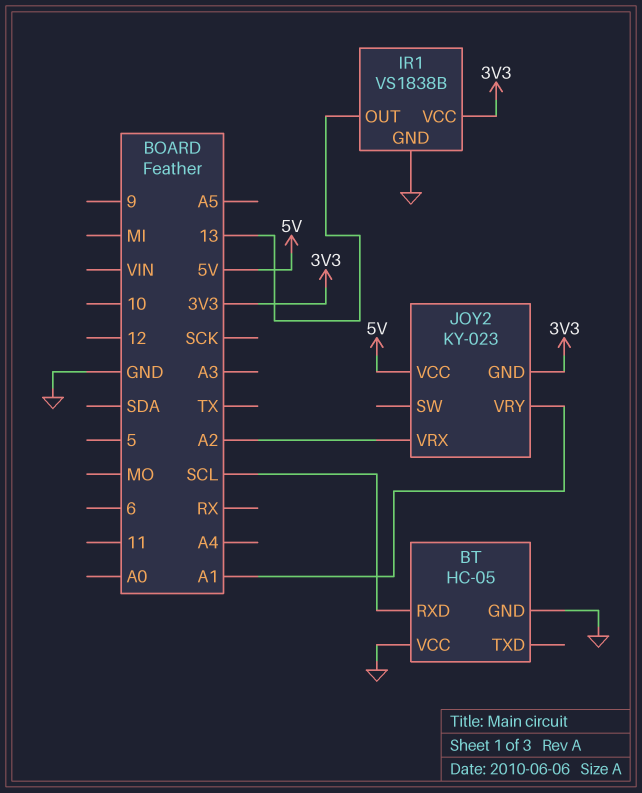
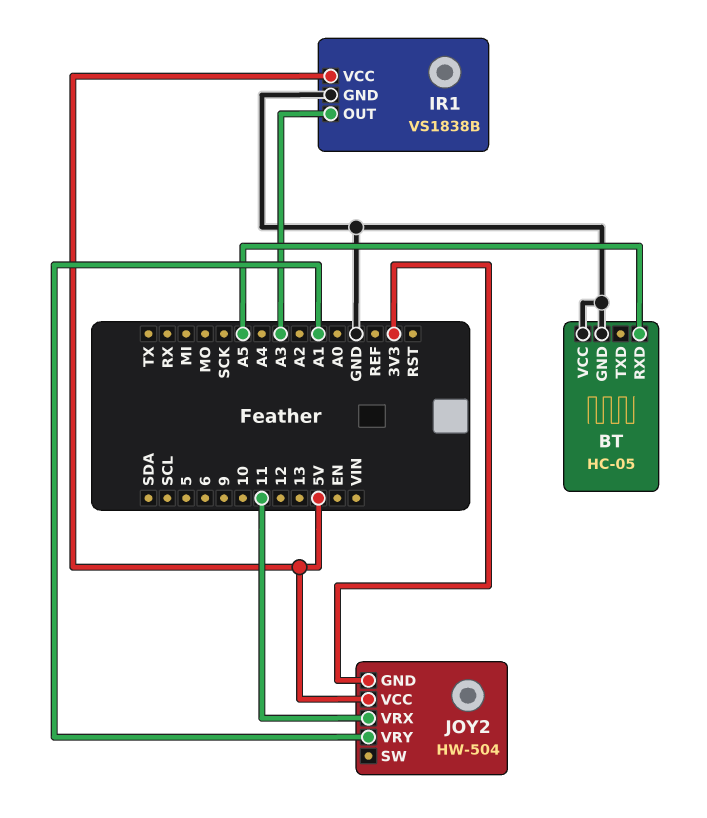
BT pin RXD: SCL -> A5
IR1 pin OUT: 13 -> A3
IR1 pin VCC: 3V3 -> 5V
JOY2: KY-023 -> HW-504
JOY2 pin VRX: A2 -> 11

